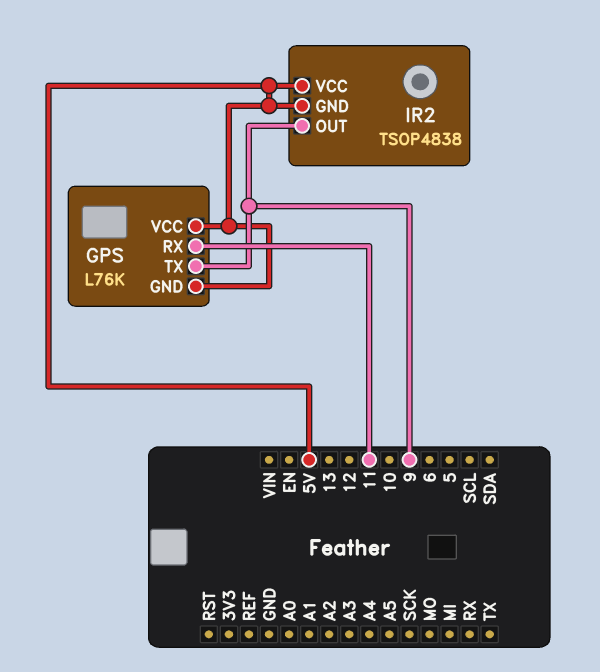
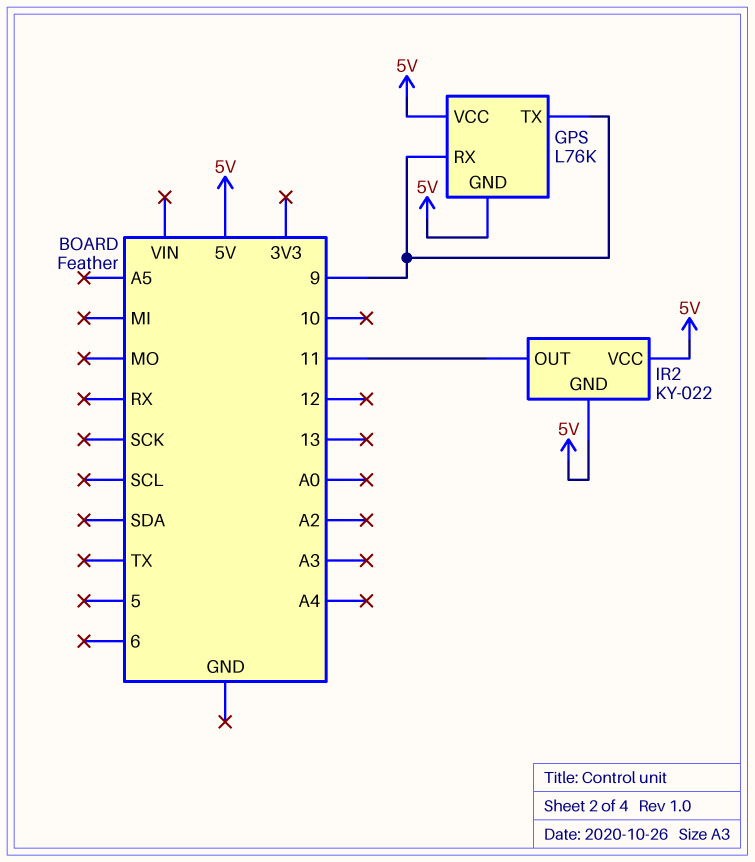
GPS pin RX: 11 -> 9
IR2: TSOP4838 -> KY-022
IR2 pin OUT: 9 -> 11

